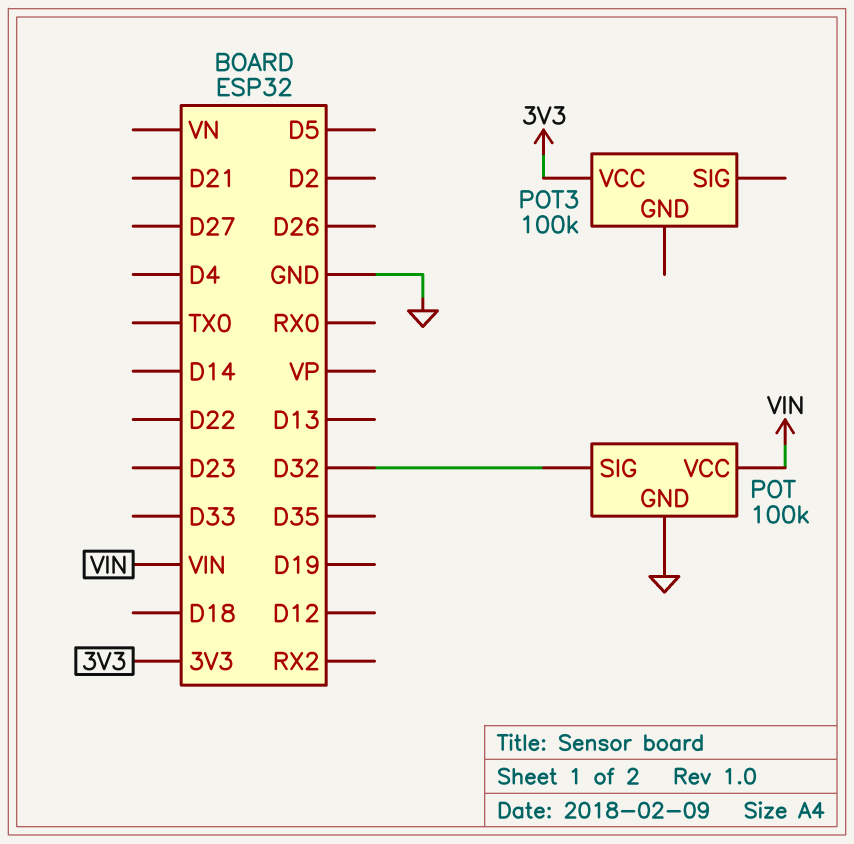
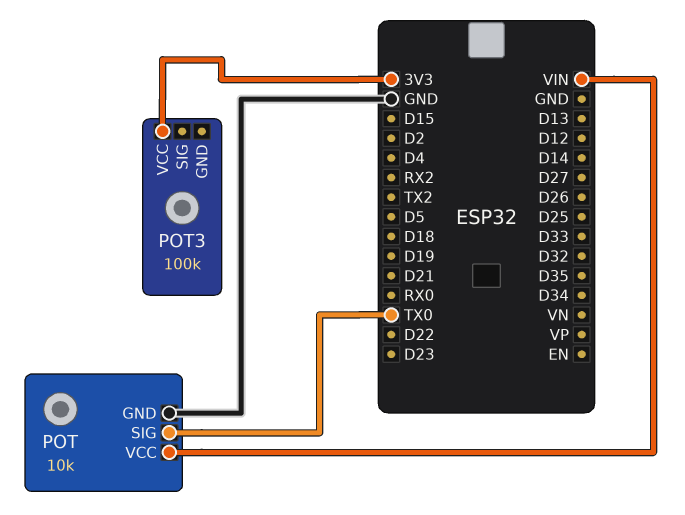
POT: 100k -> 10k
POT pin SIG: D32 -> TX0

